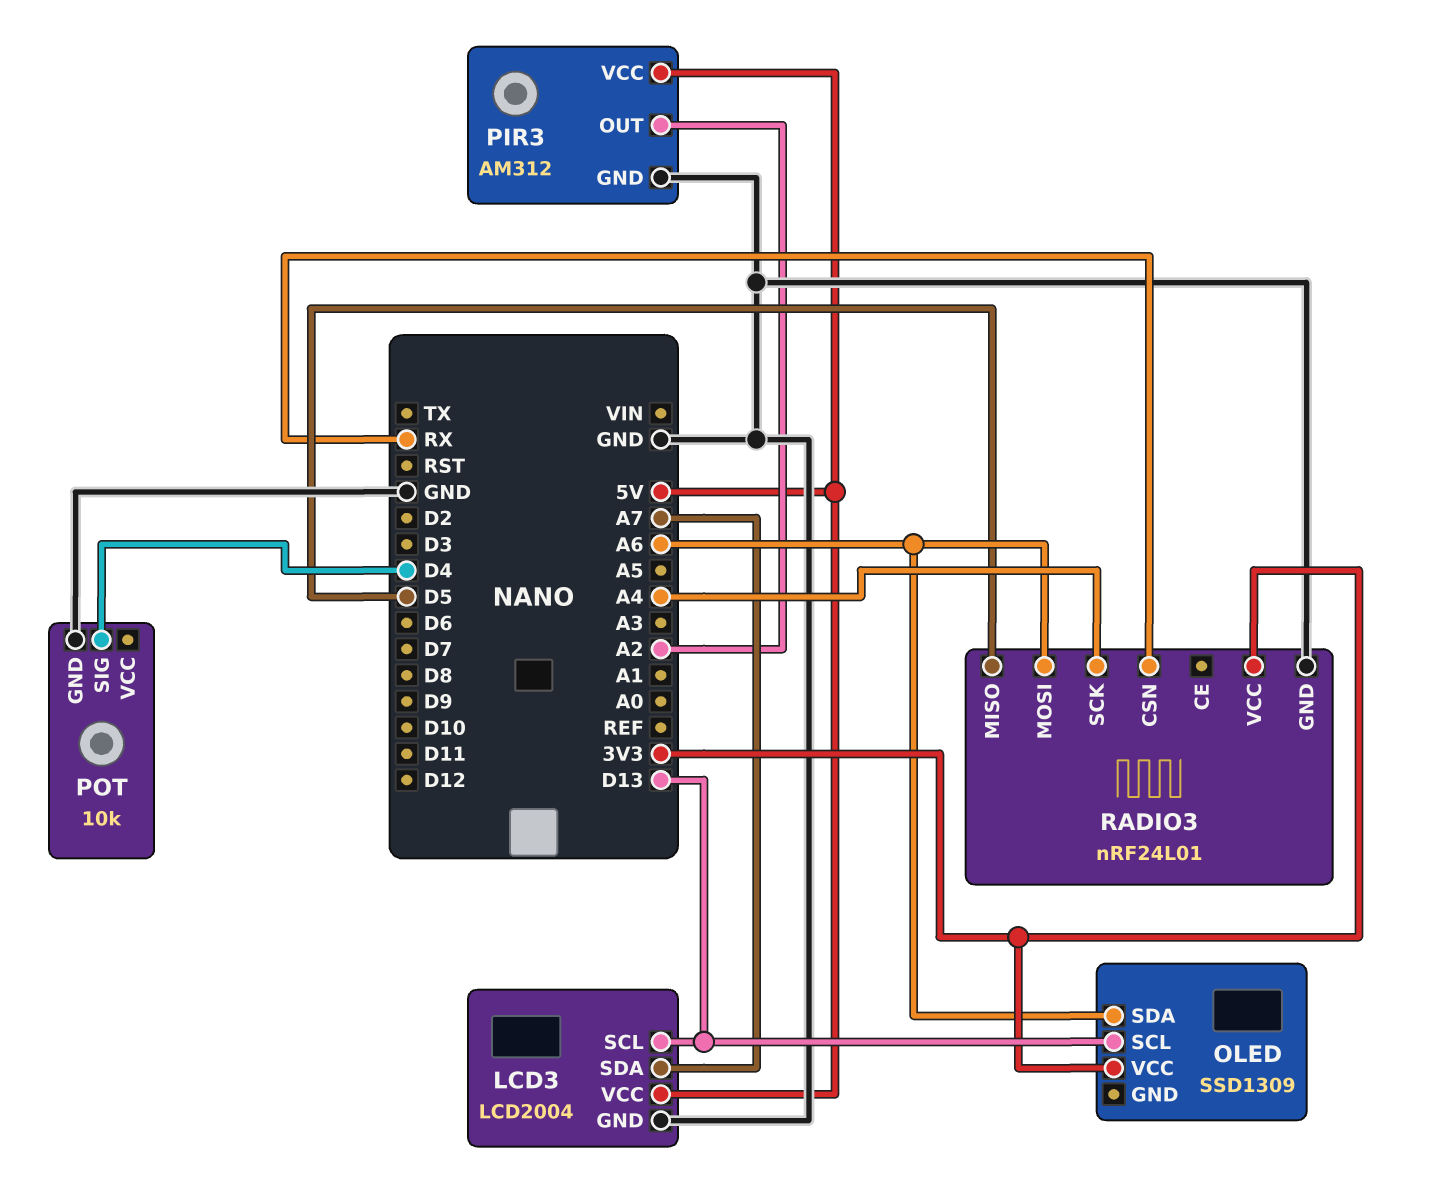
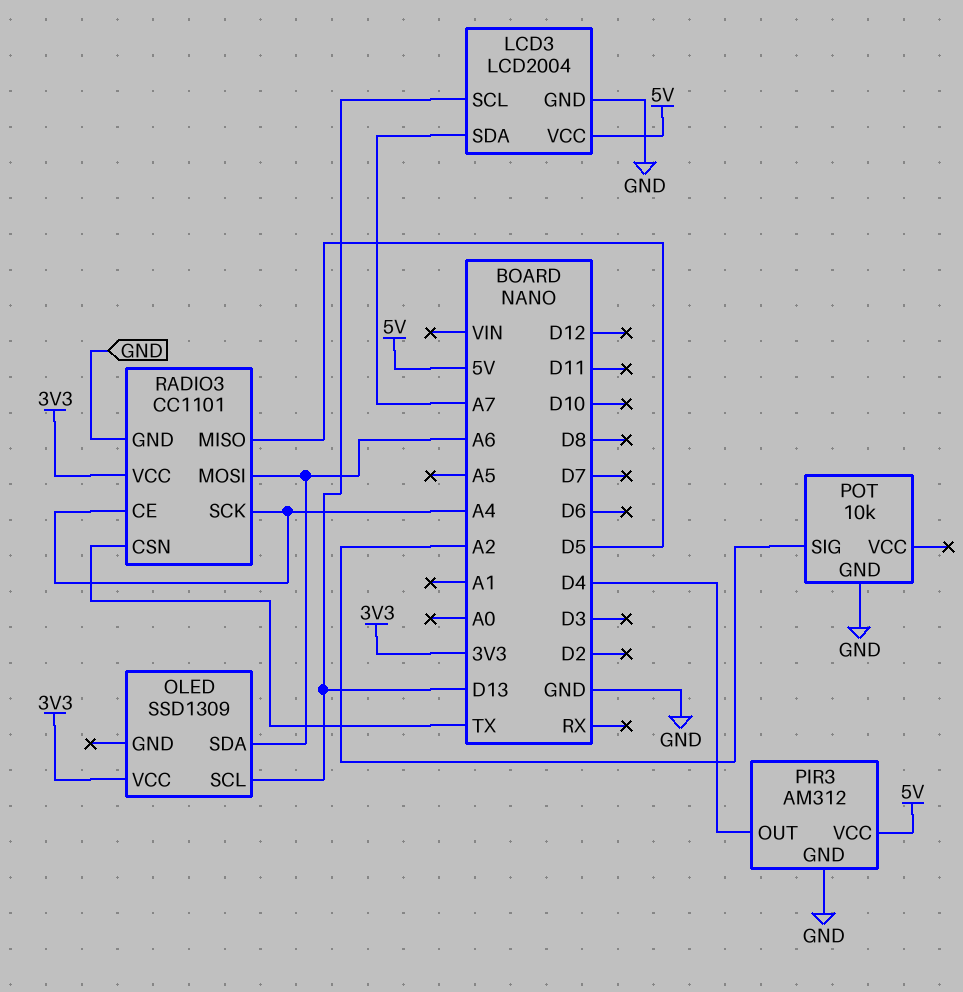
PIR3 pin OUT: A2 -> D4
POT pin SIG: D4 -> A2
RADIO3: nRF24L01 -> CC1101
RADIO3 pin CE: none -> A4
RADIO3 pin CSN: RX -> TX

